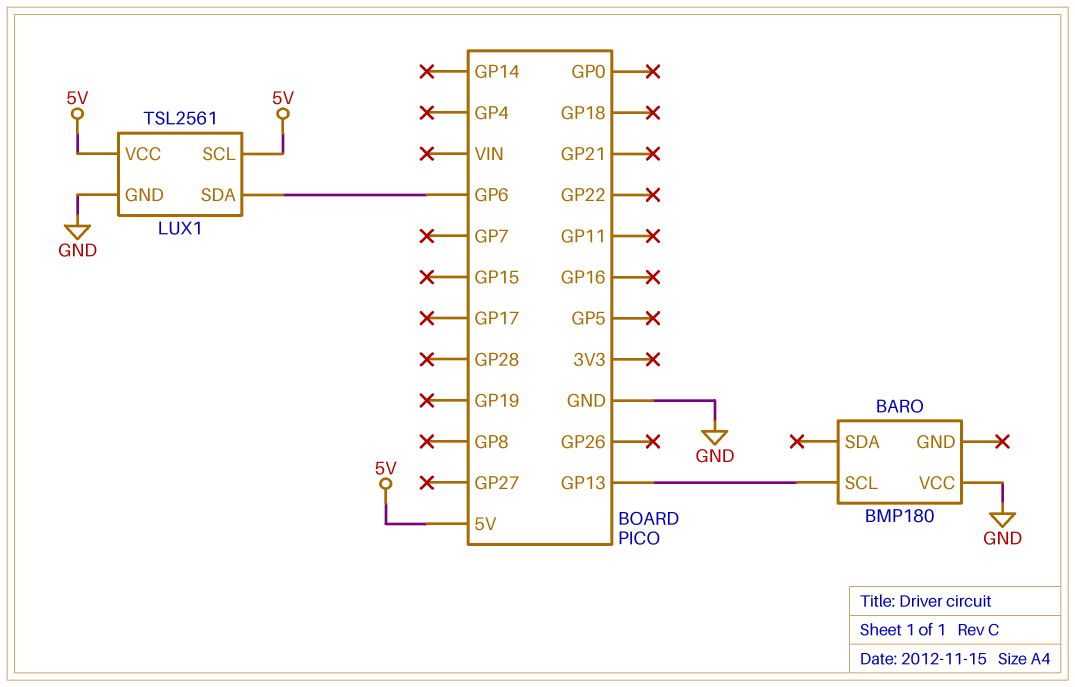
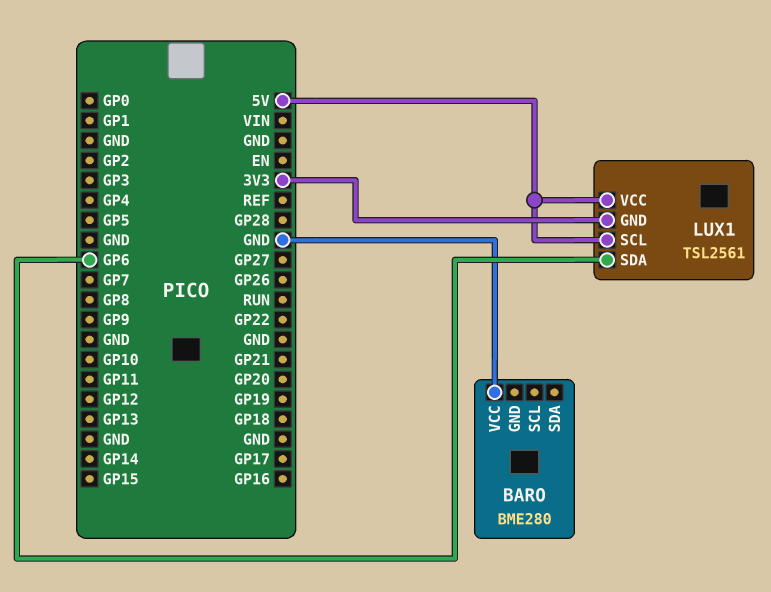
BARO: BMP180 -> BME280
BARO pin SCL: GP13 -> none
LUX1 pin GND: GND -> 3V3

